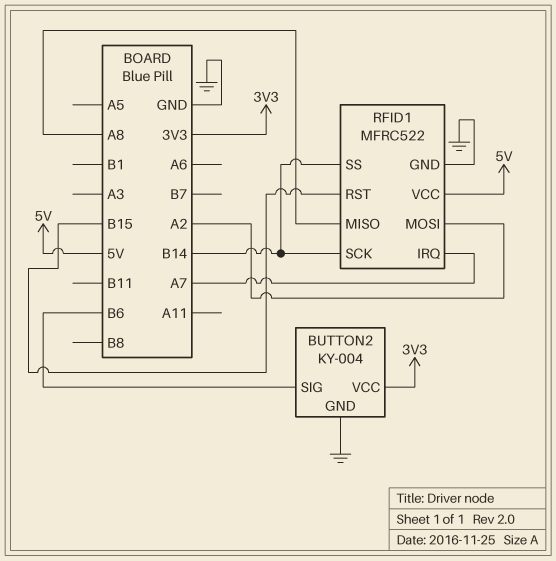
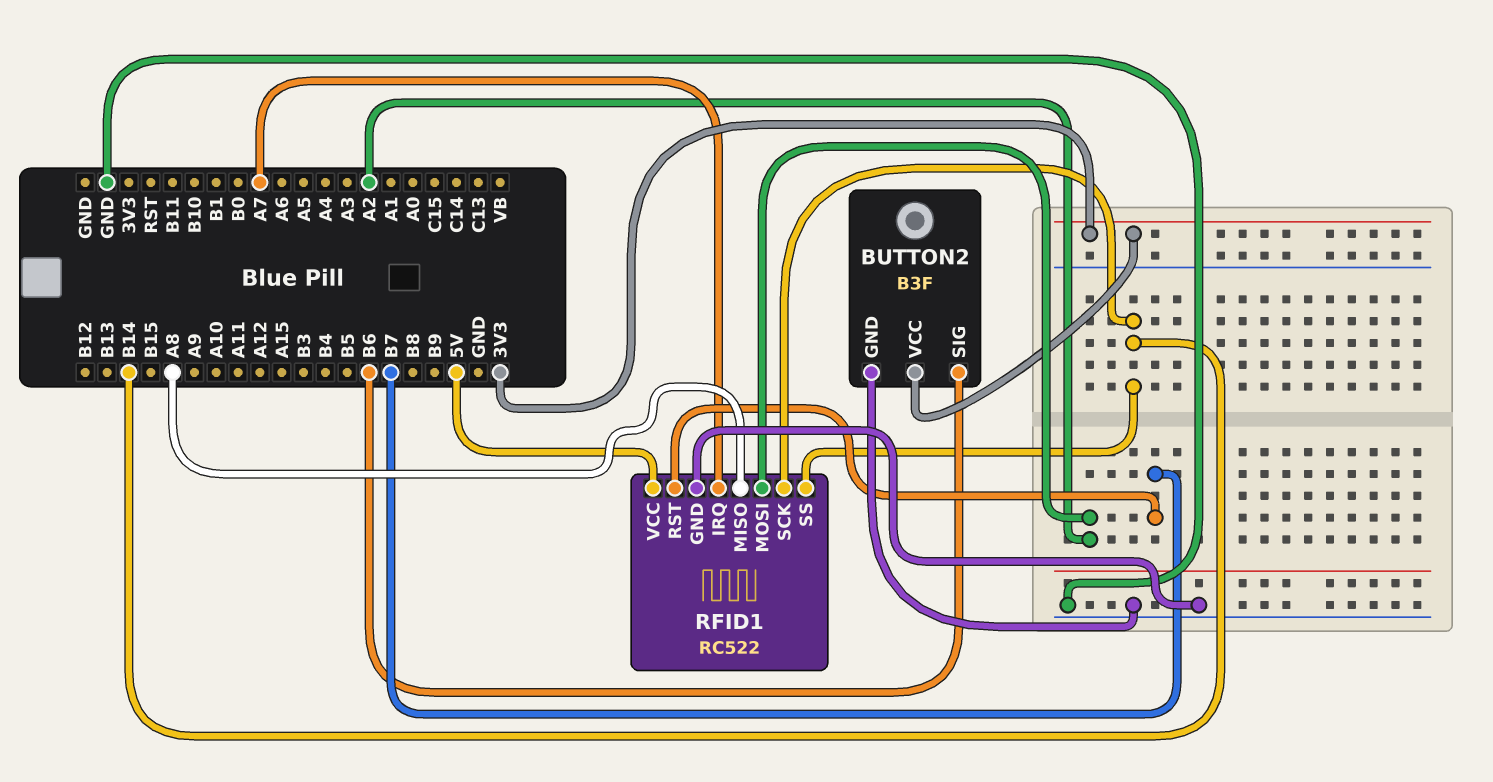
BUTTON2: KY-004 -> B3F
RFID1: MFRC522 -> RC522
RFID1 pin RST: B15 -> B7

